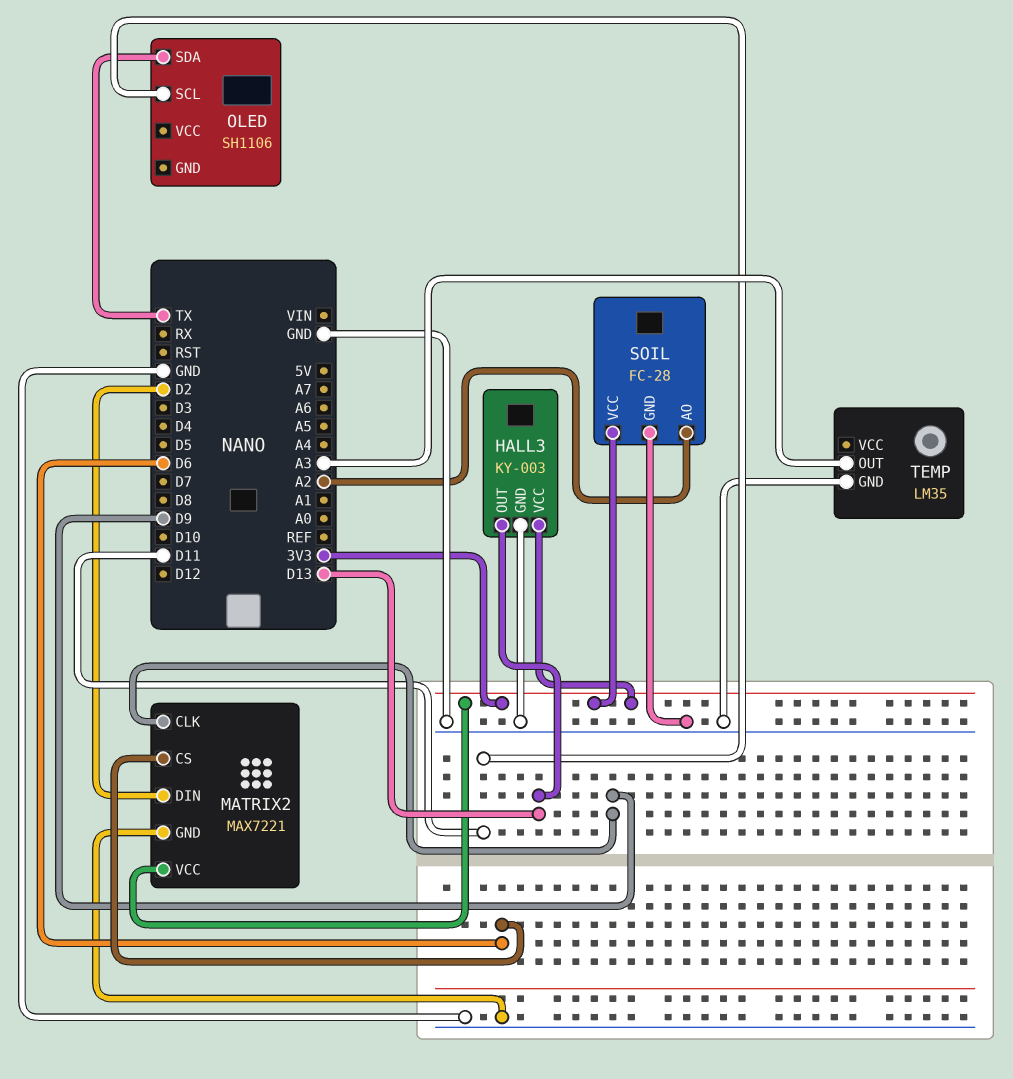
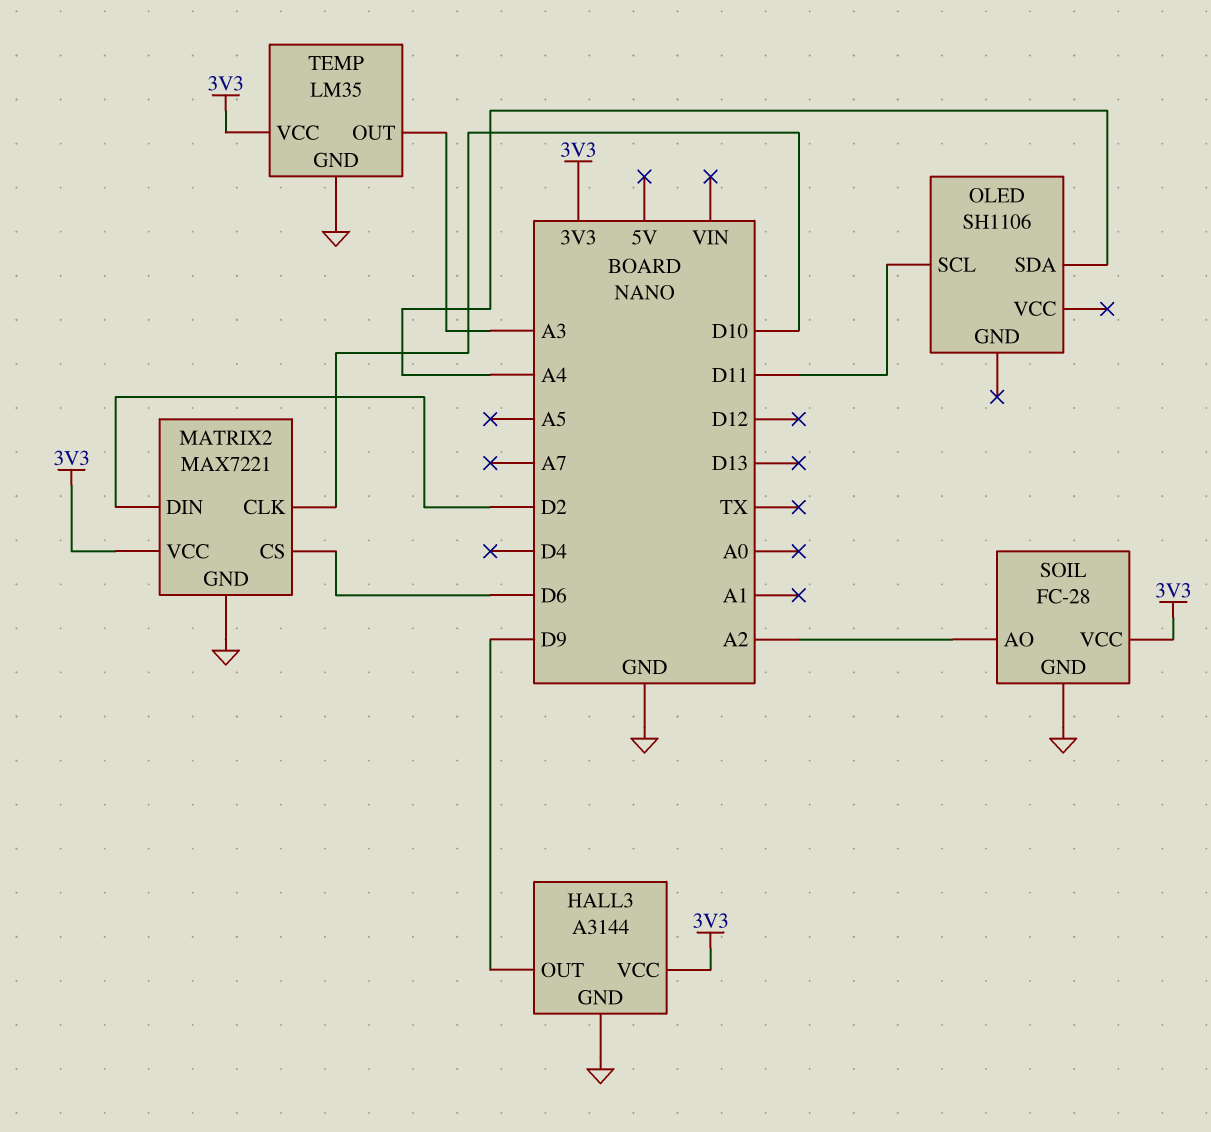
HALL3: KY-003 -> A3144
HALL3 pin OUT: D13 -> D9
MATRIX2 pin CLK: D9 -> D10
OLED pin SDA: TX -> A4
TEMP pin VCC: none -> 3V3

